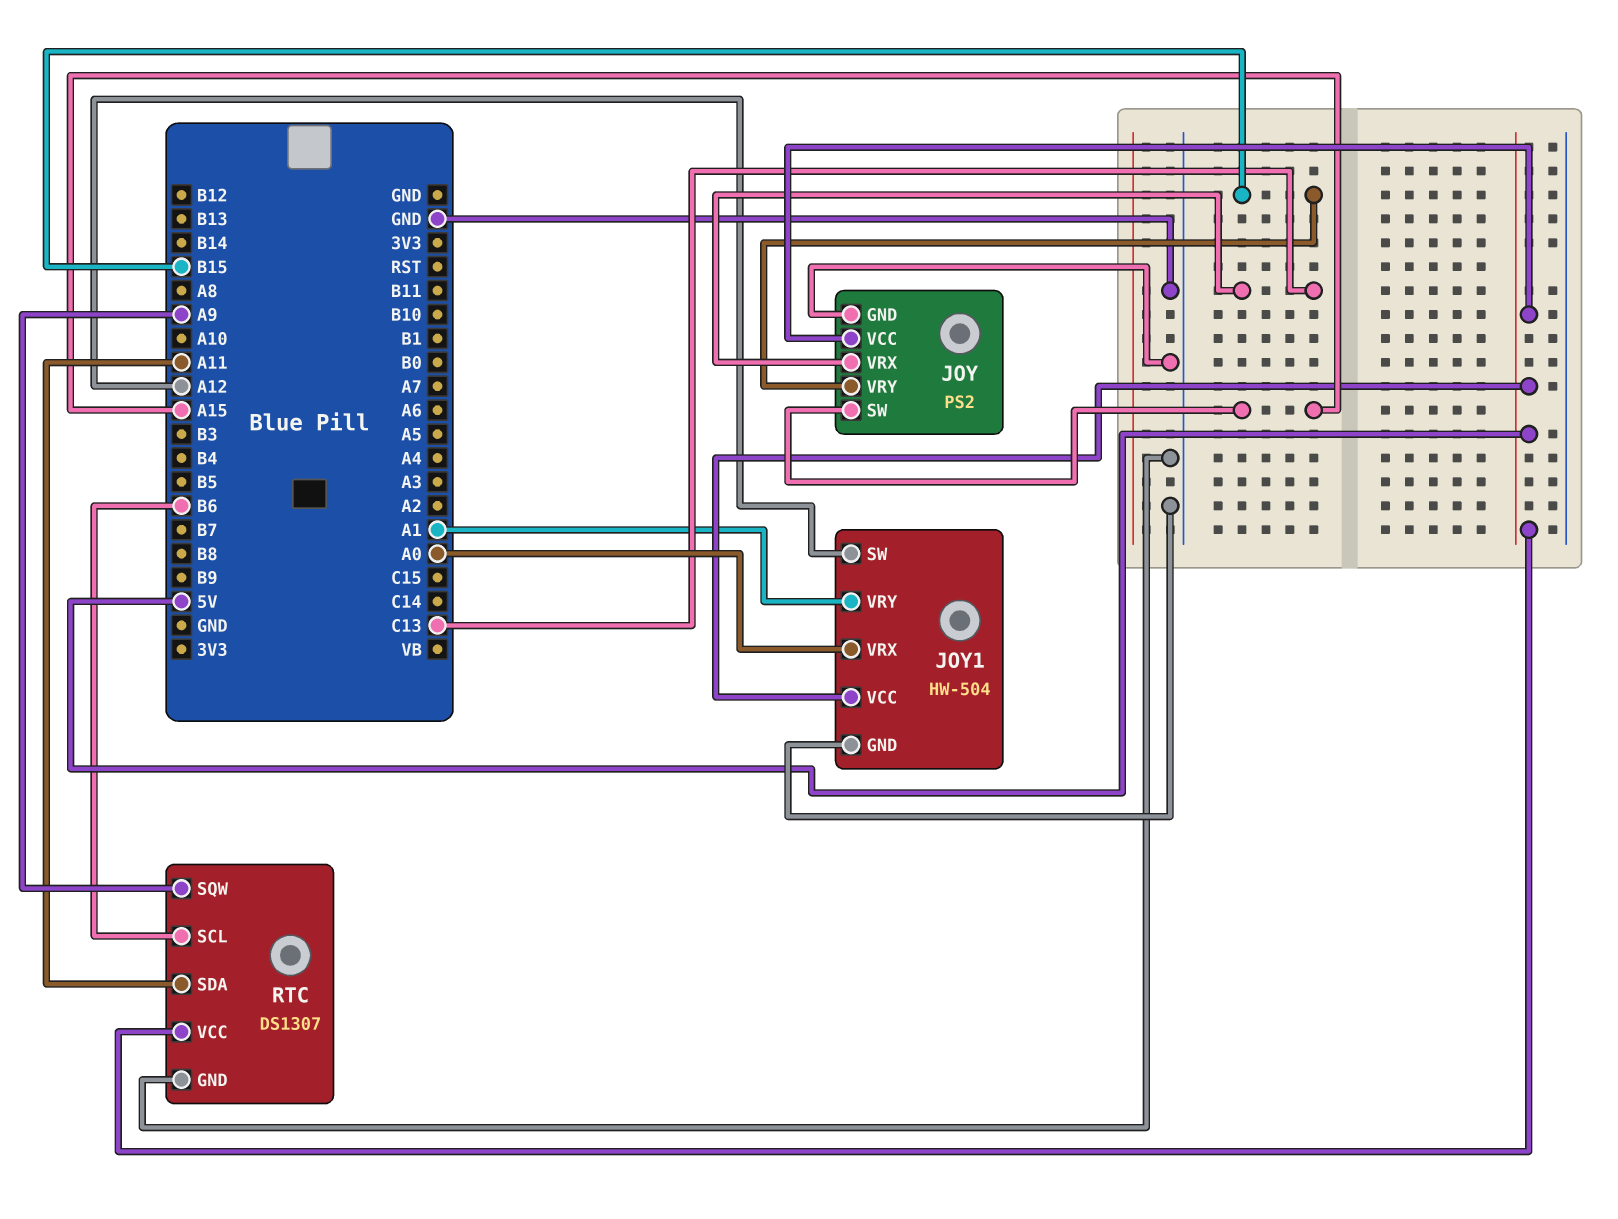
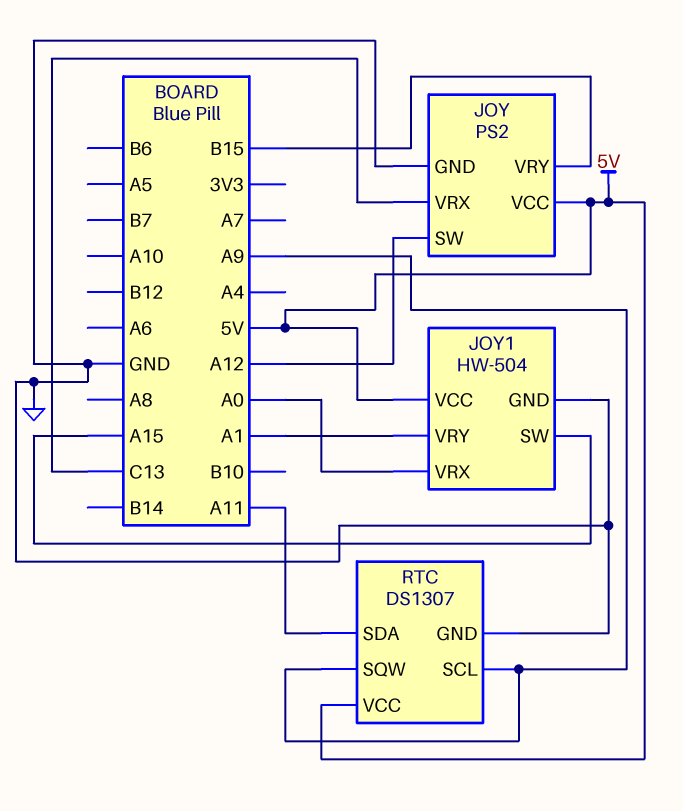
JOY pin SW: A15 -> A12
JOY1 pin SW: A12 -> A15
RTC pin SCL: B6 -> A9

